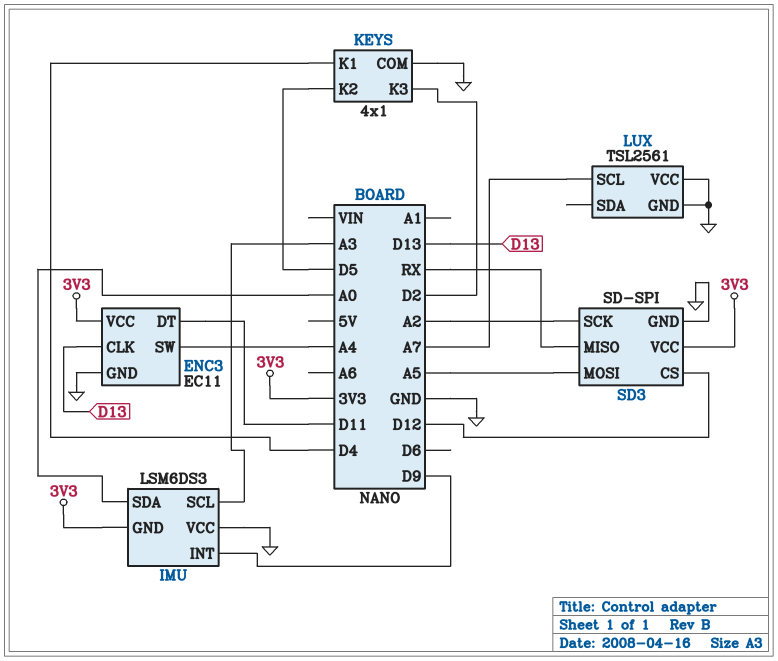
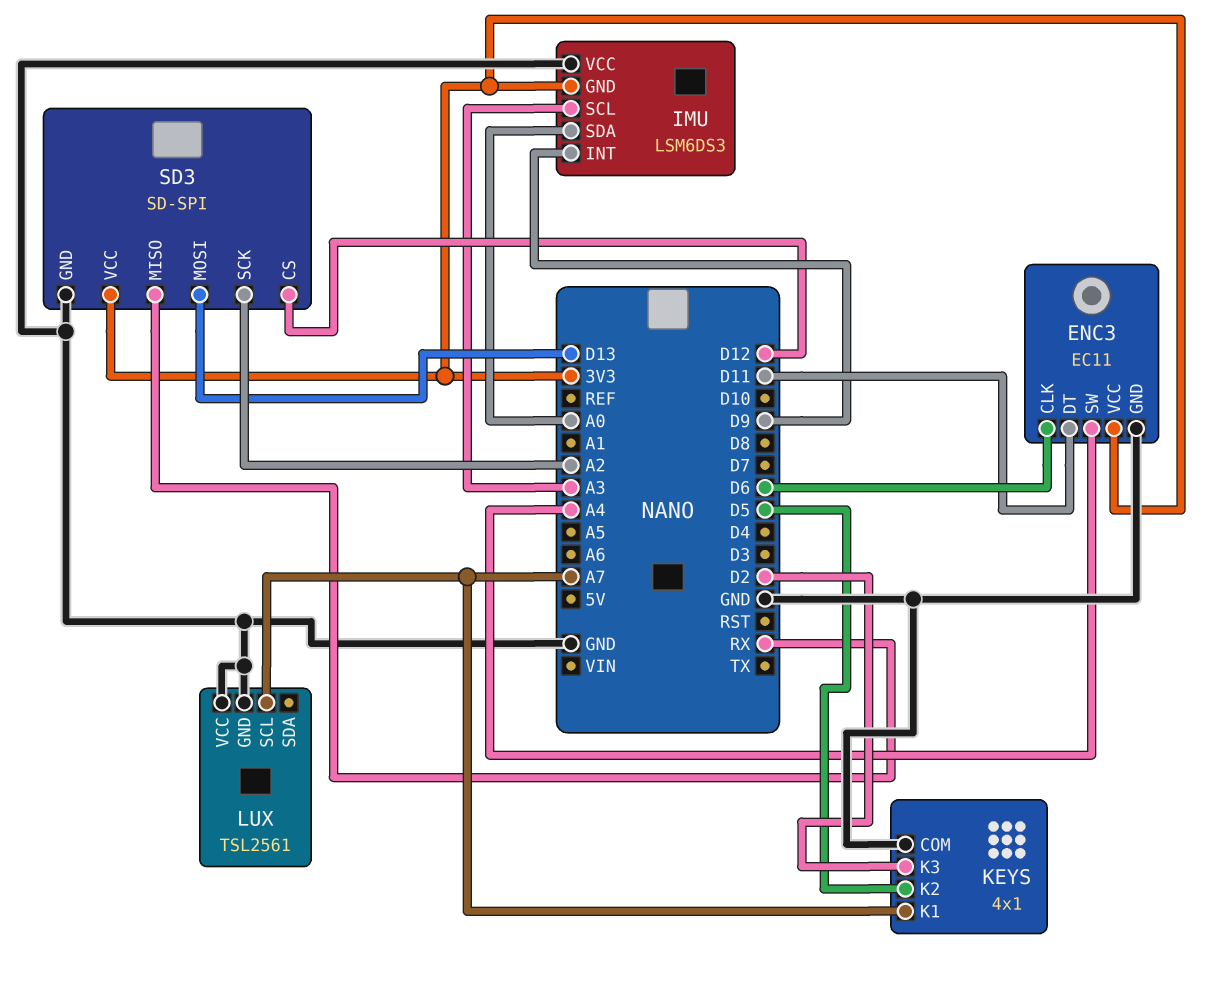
ENC3 pin CLK: D13 -> D6
KEYS pin K1: D4 -> A7
SD3 pin MOSI: A5 -> D13

